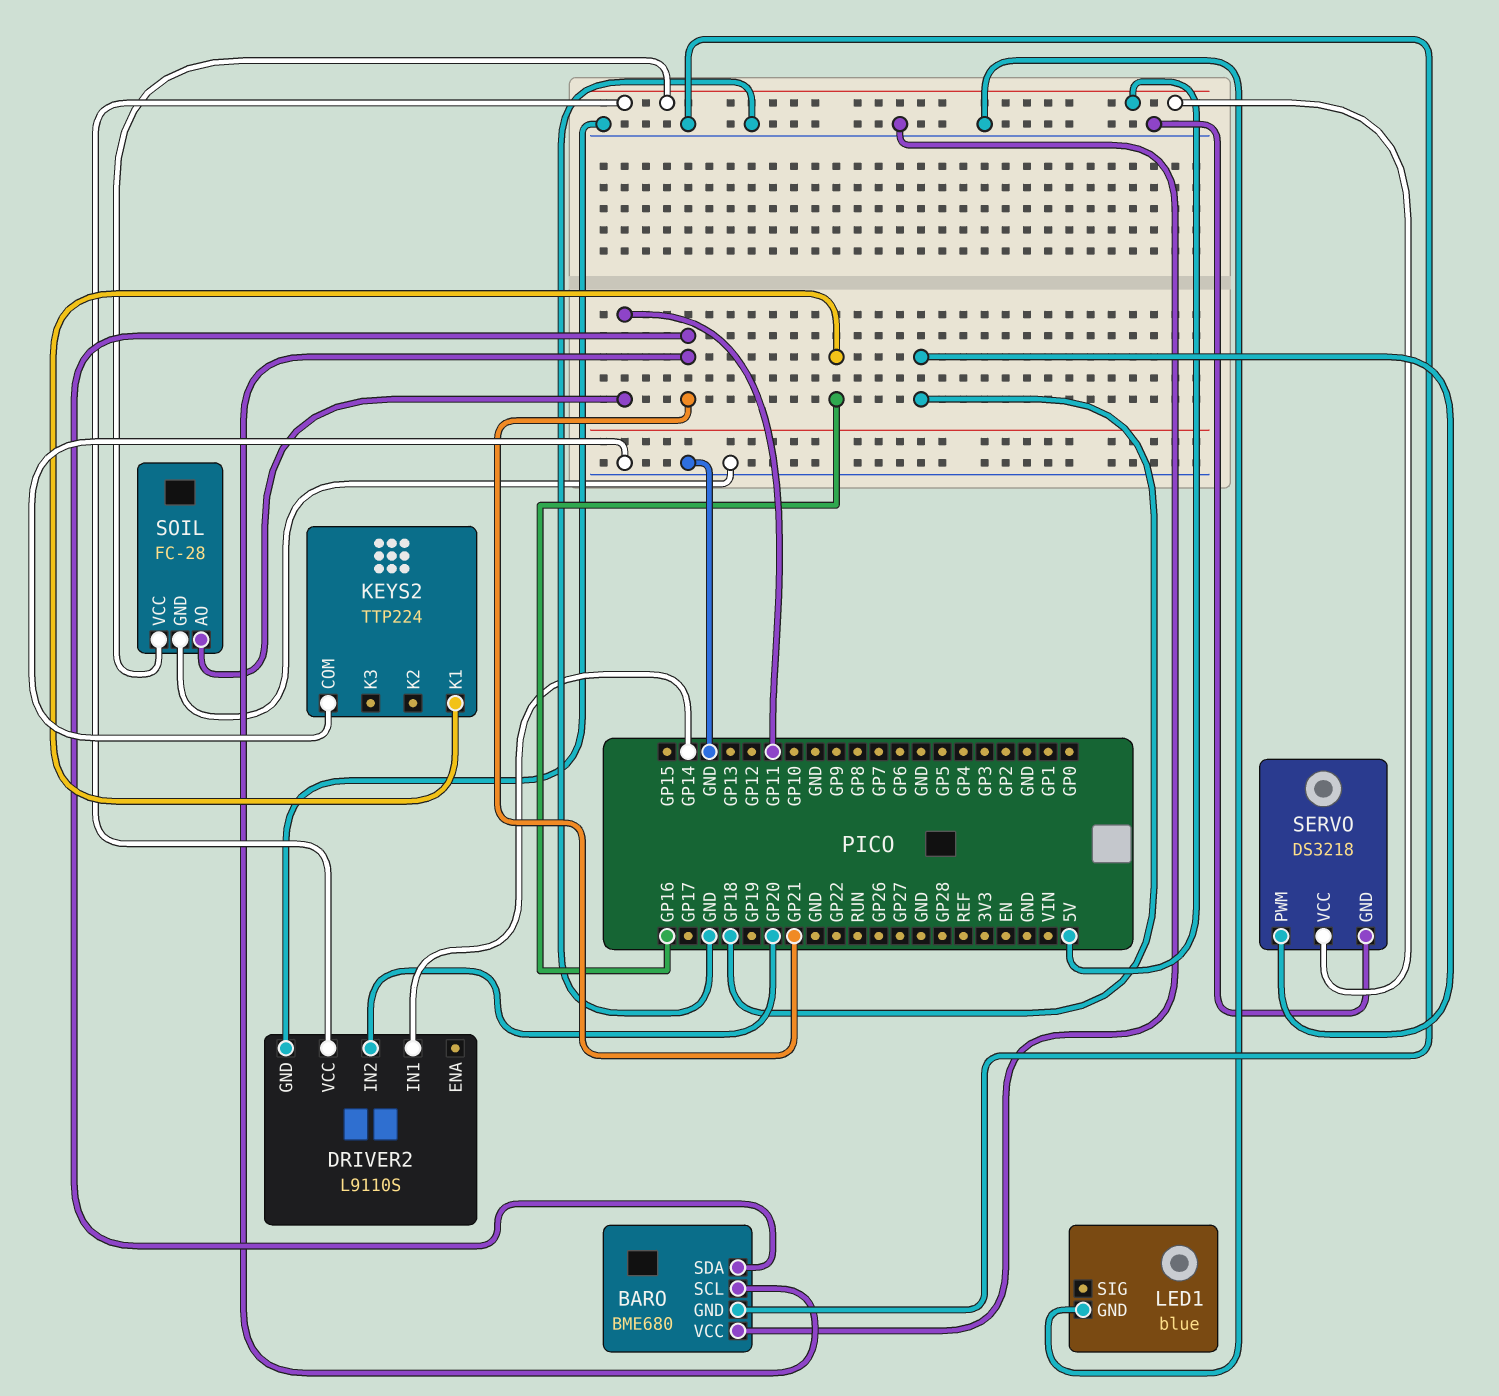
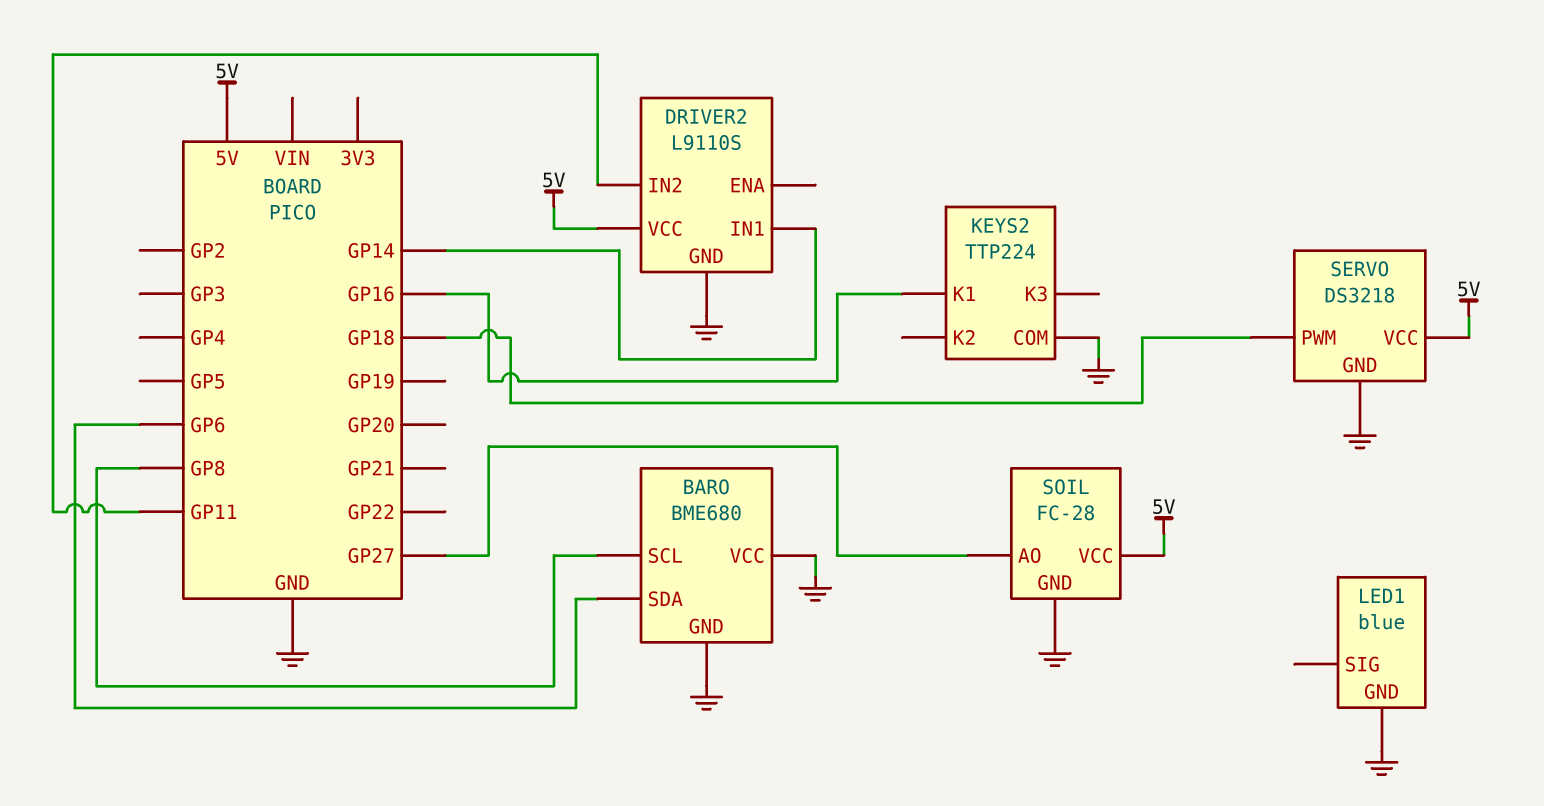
BARO pin SCL: GP21 -> GP8
BARO pin SDA: GP21 -> GP6
DRIVER2 pin IN2: GP20 -> GP11
SOIL pin AO: GP11 -> GP27

